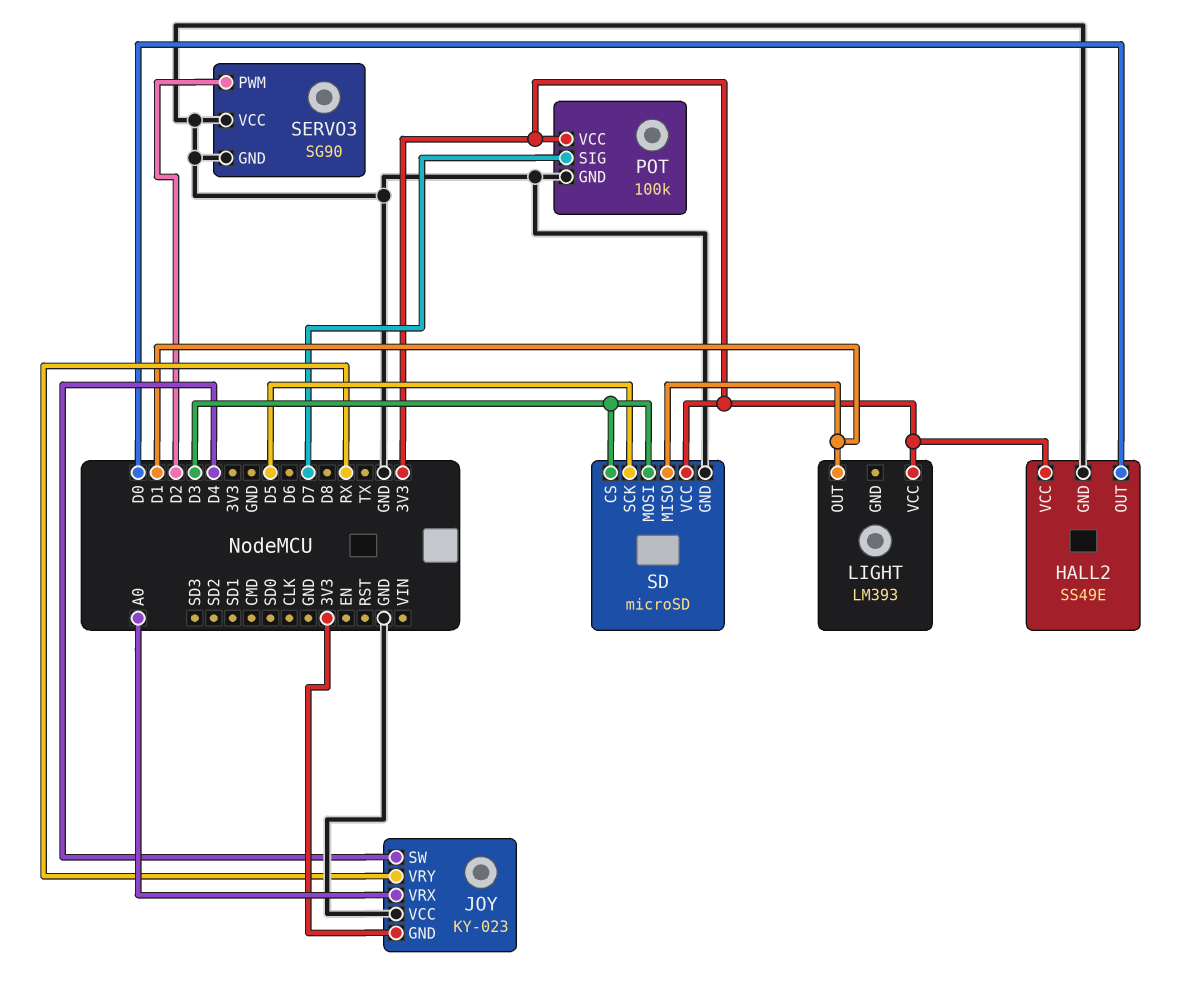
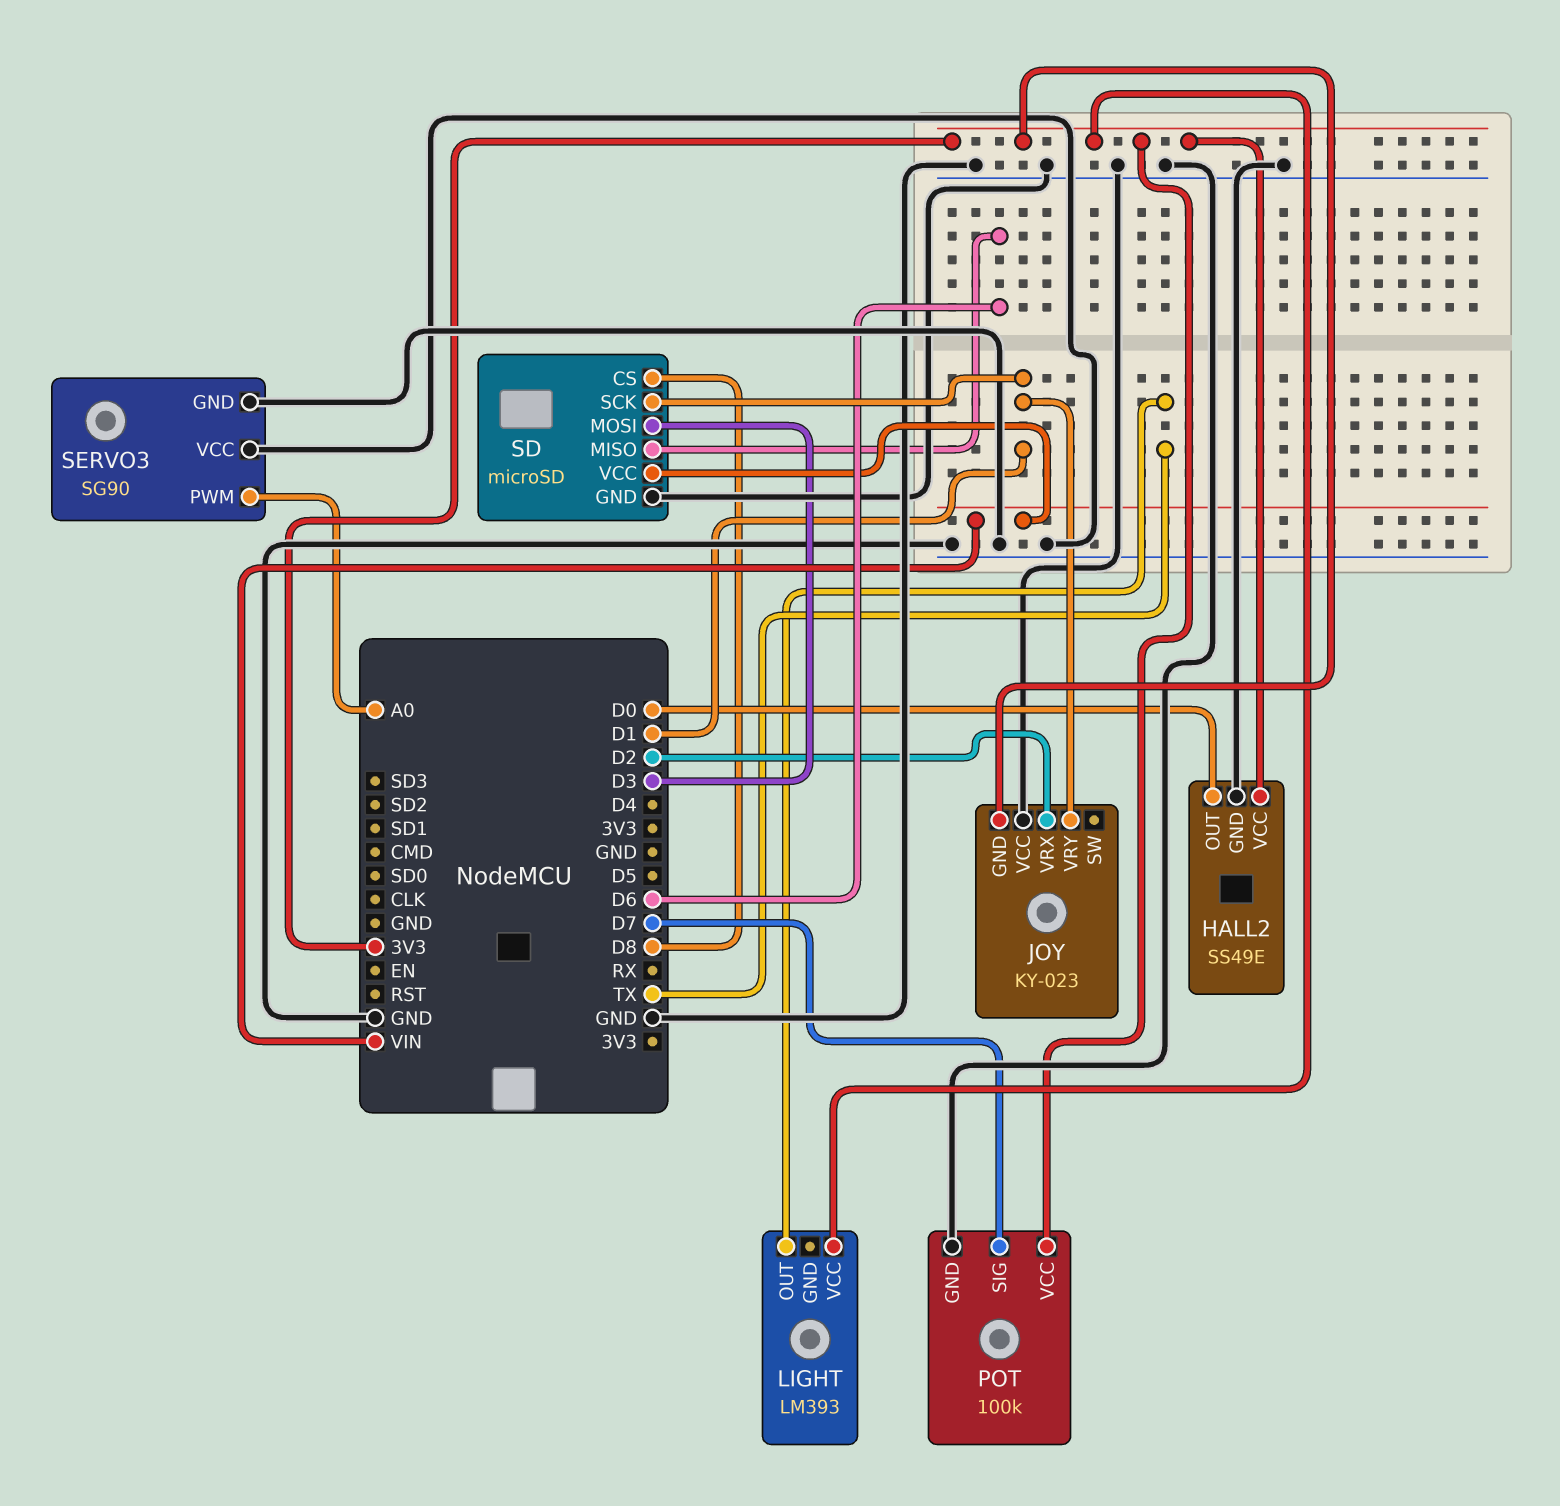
JOY pin SW: D4 -> none
JOY pin VRX: A0 -> D2
JOY pin VRY: RX -> D1
LIGHT pin OUT: D1 -> TX
SD pin CS: D3 -> D8
SD pin MISO: D1 -> D6
SD pin SCK: D5 -> D1
SD pin VCC: 3V3 -> VIN
SERVO3 pin PWM: D2 -> A0

